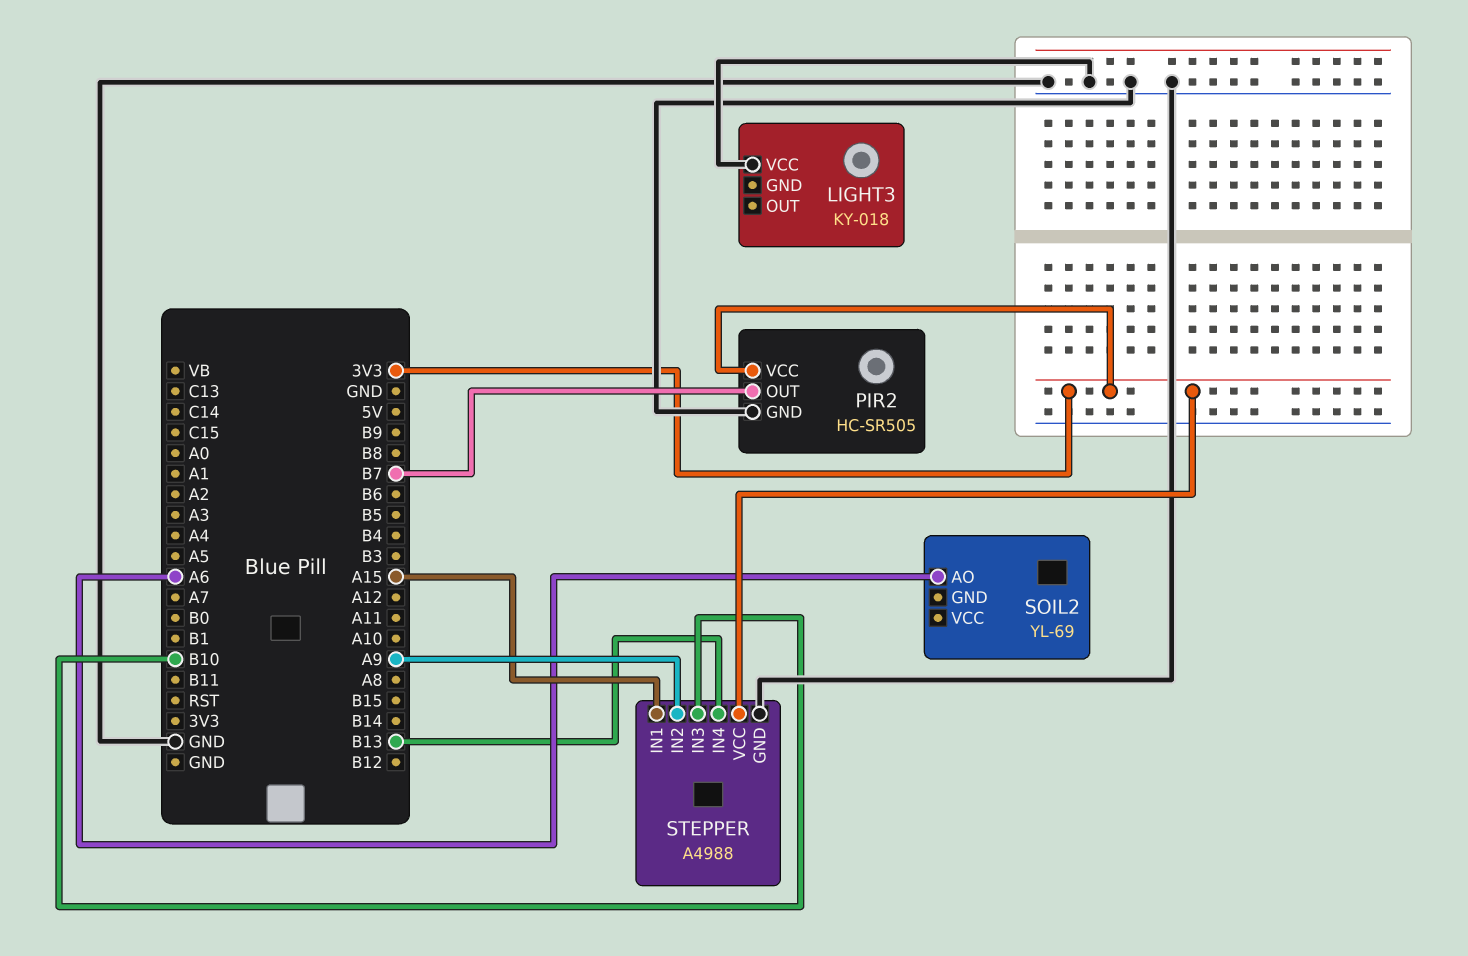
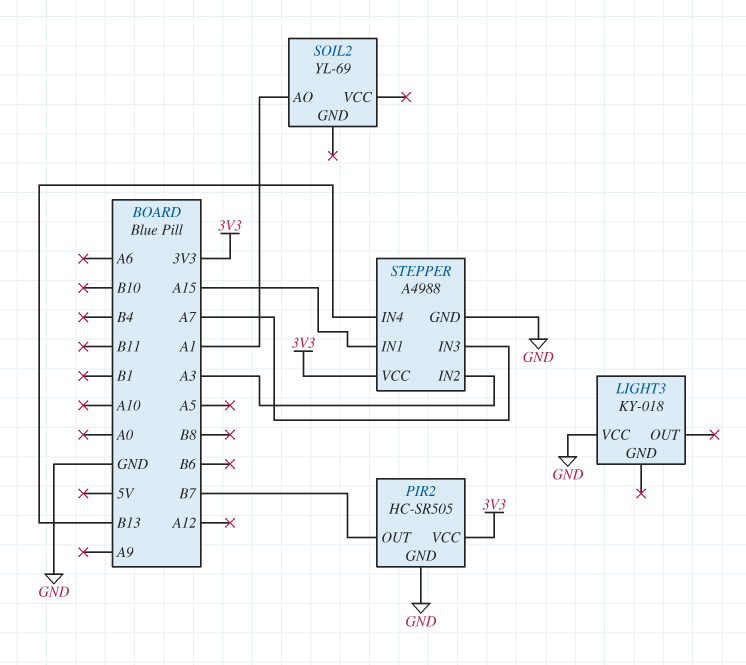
SOIL2 pin AO: A6 -> A1
STEPPER pin IN2: A9 -> A3
STEPPER pin IN3: B10 -> A7

